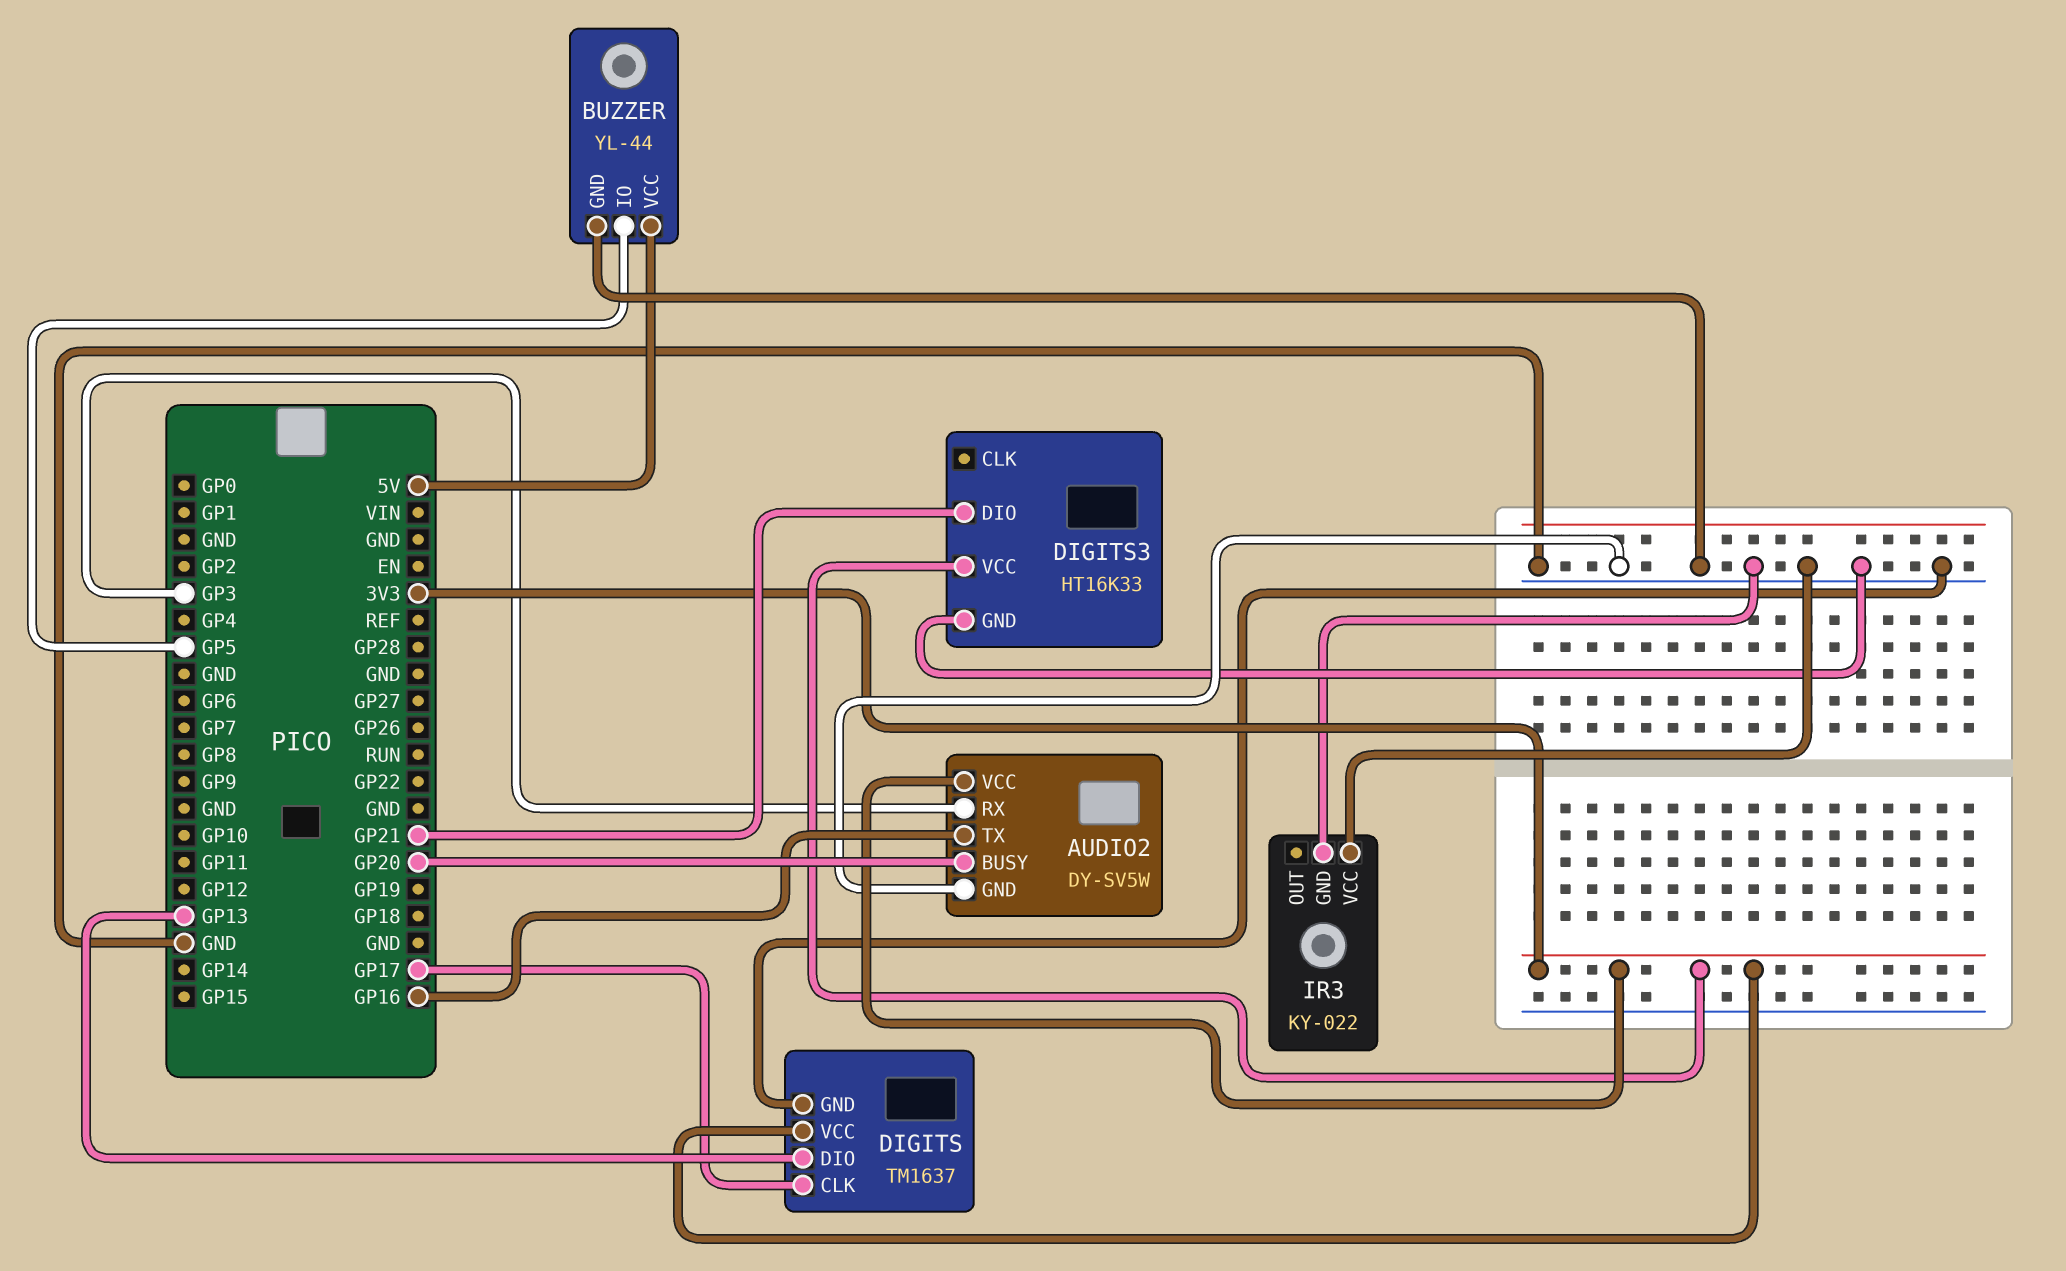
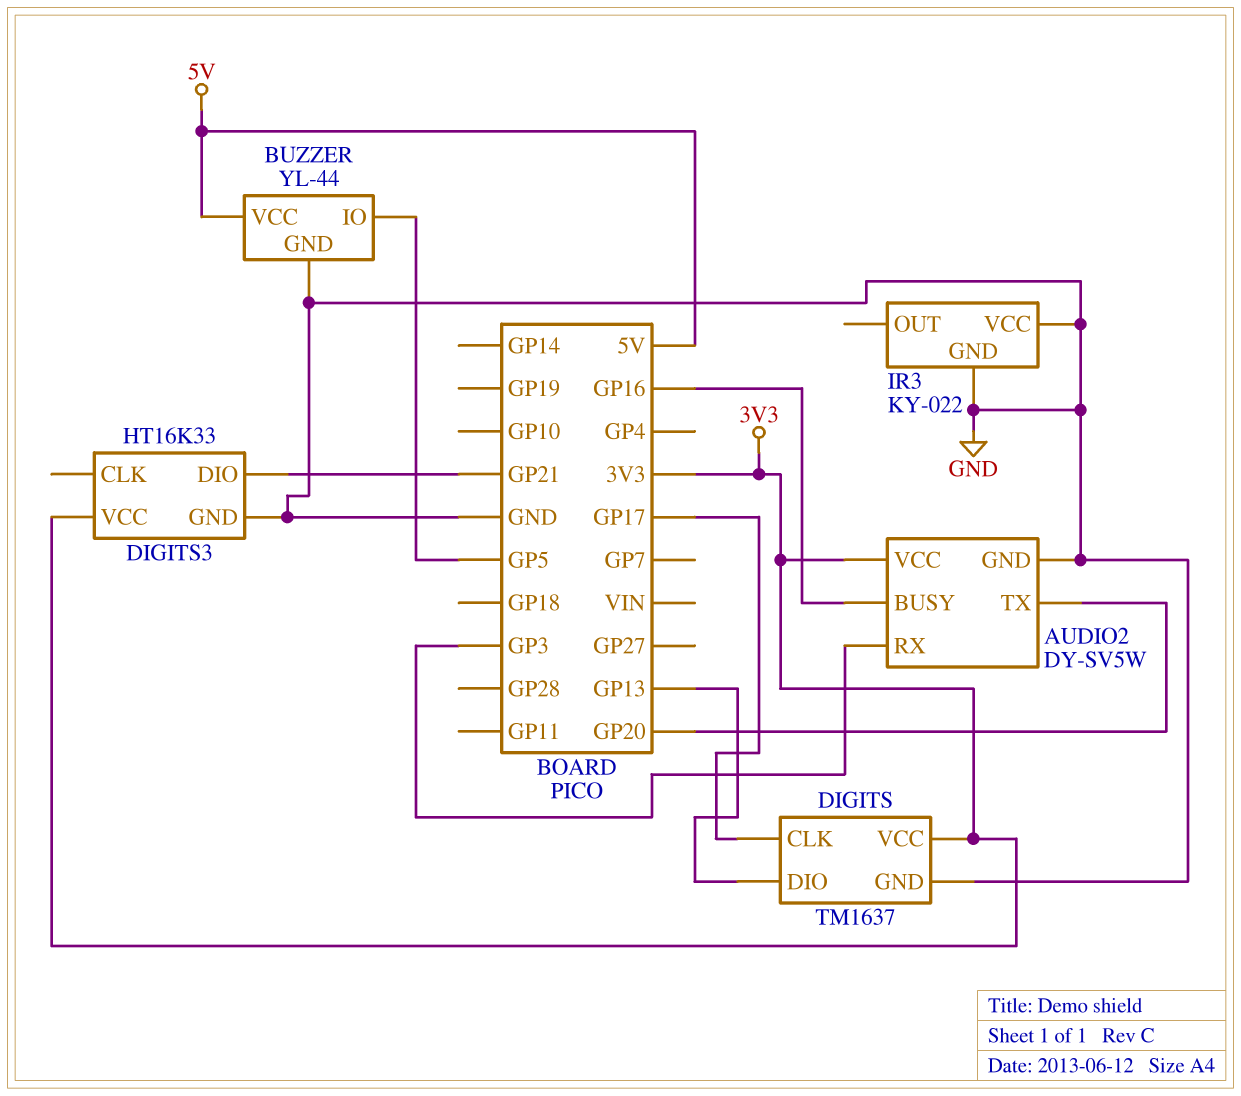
AUDIO2 pin BUSY: GP20 -> GP16
AUDIO2 pin TX: GP16 -> GP20

